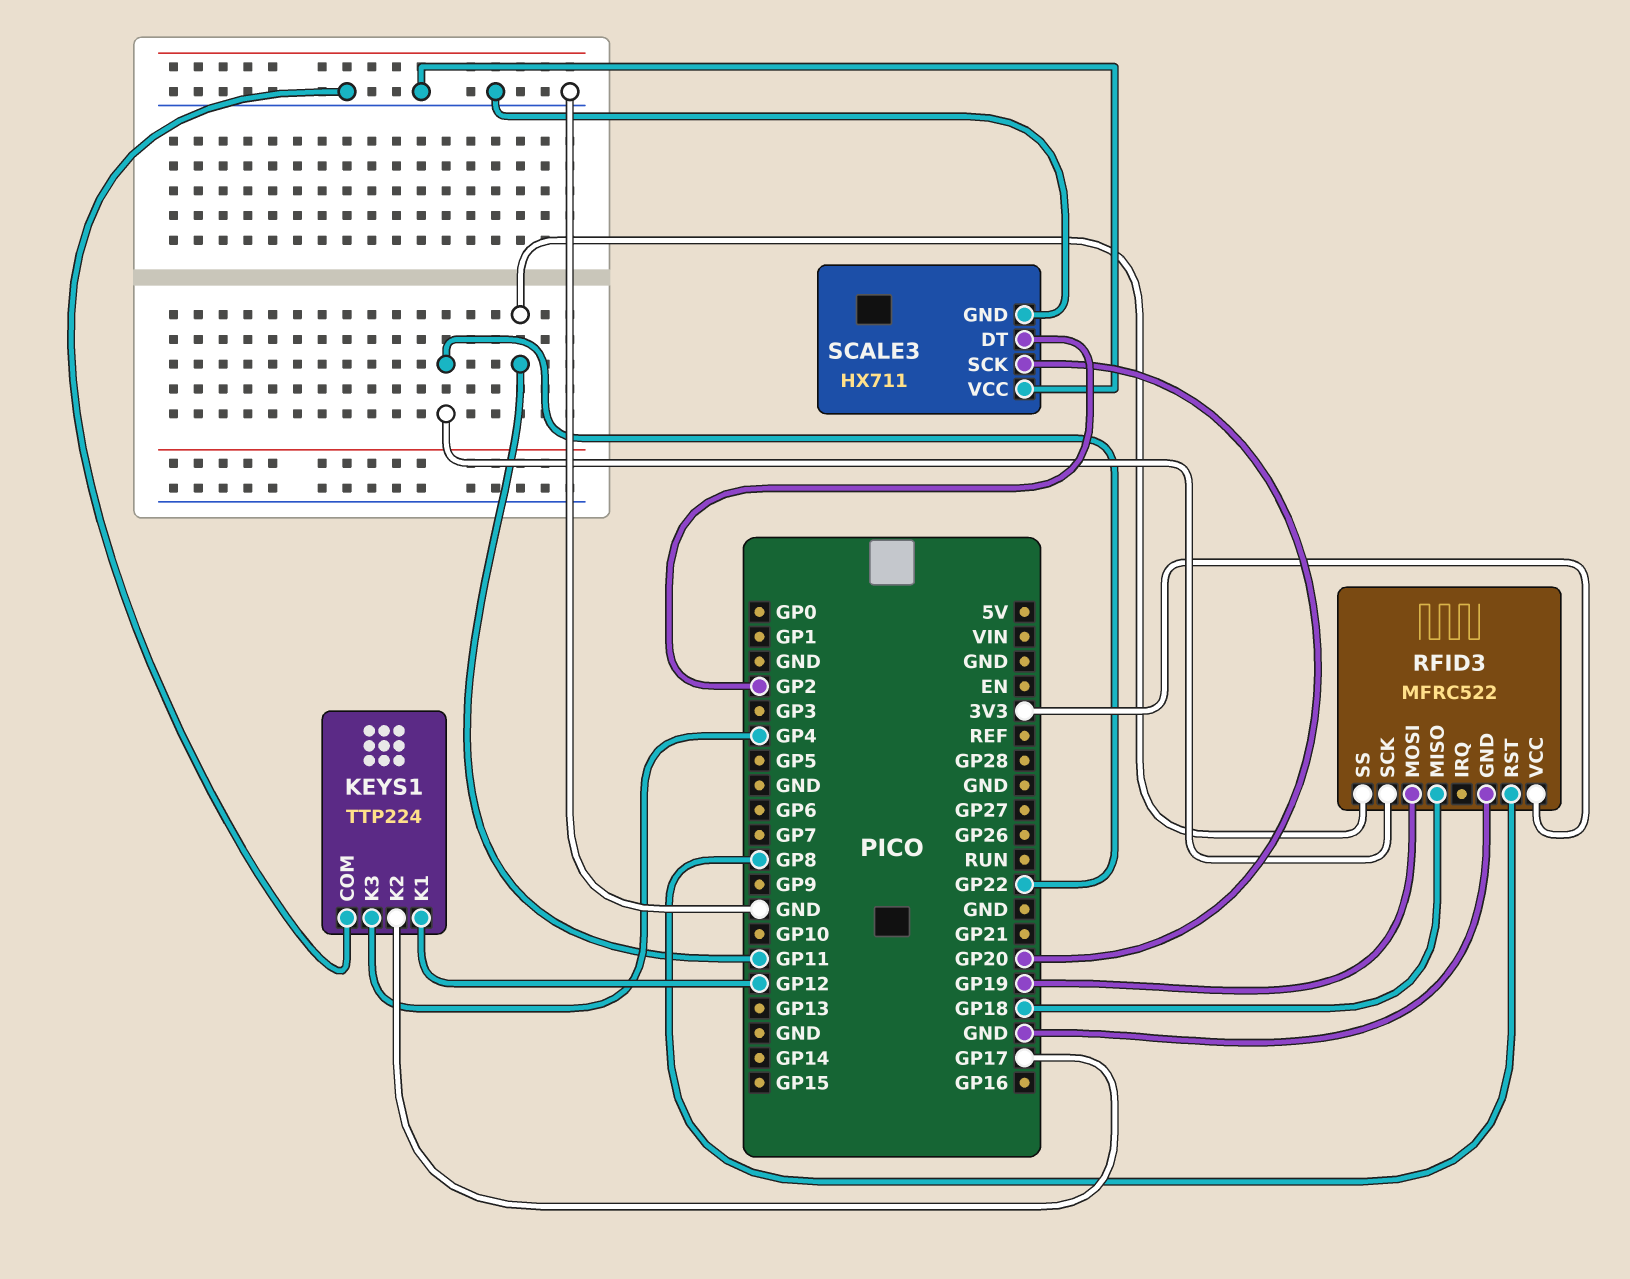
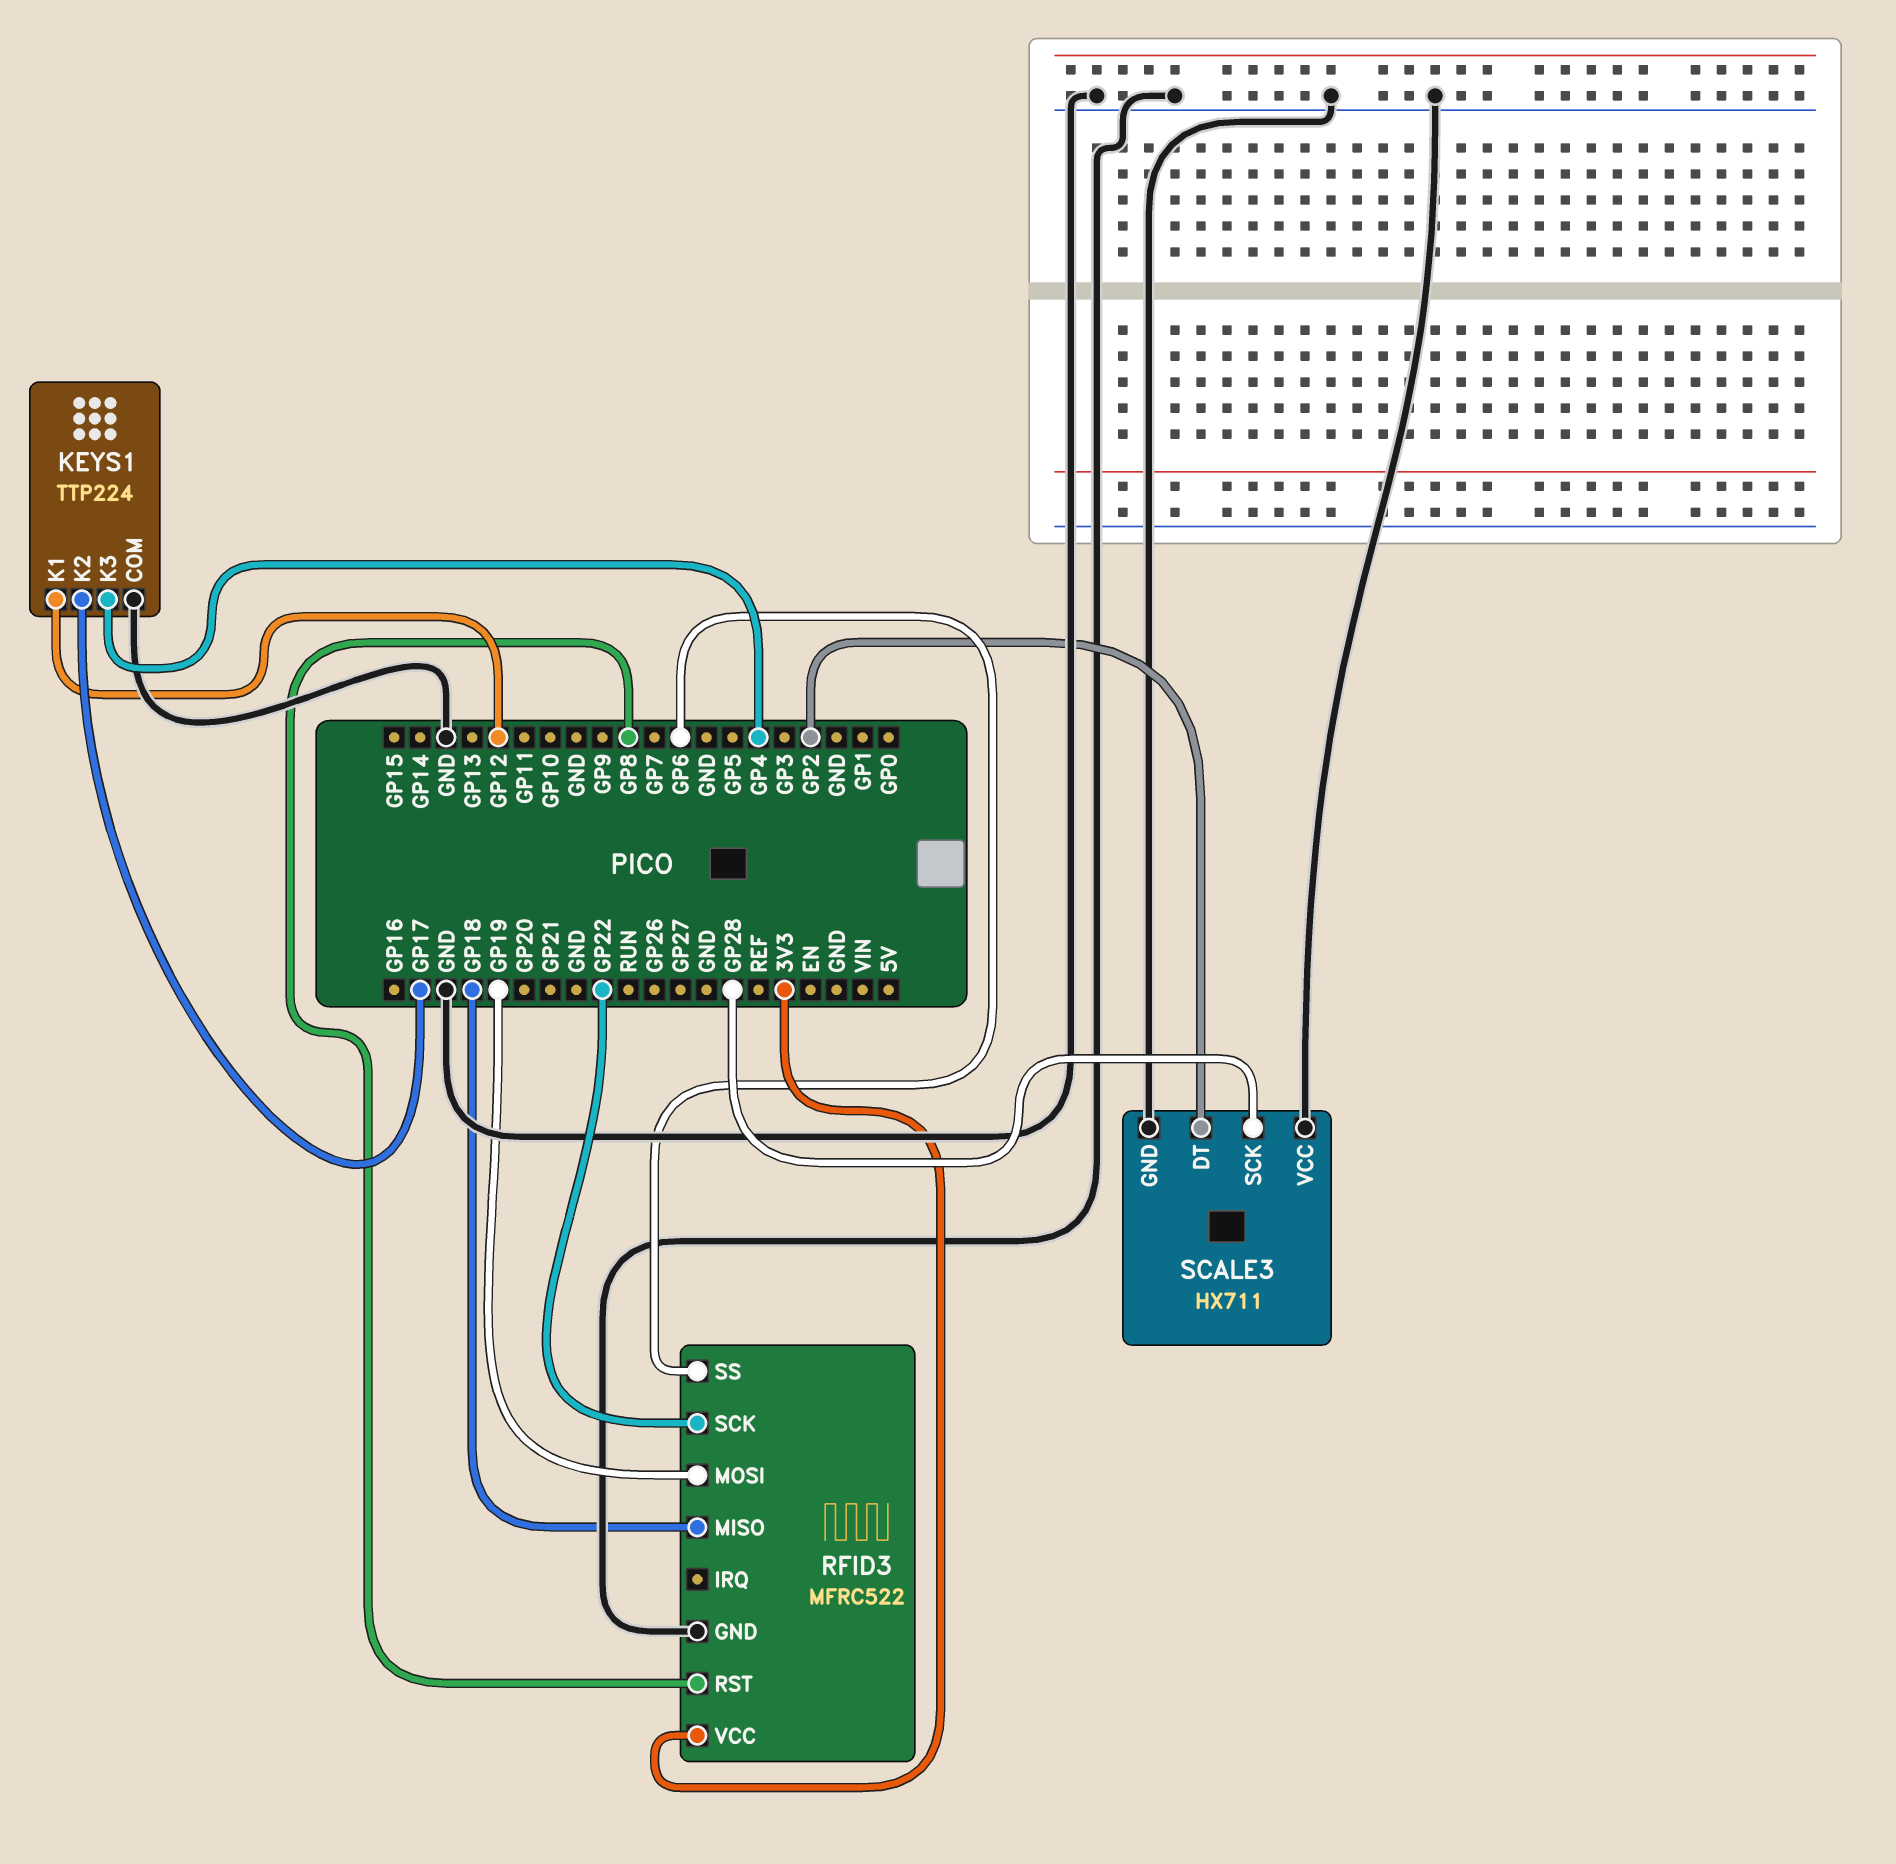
RFID3 pin SS: GP11 -> GP6
SCALE3 pin SCK: GP20 -> GP28

